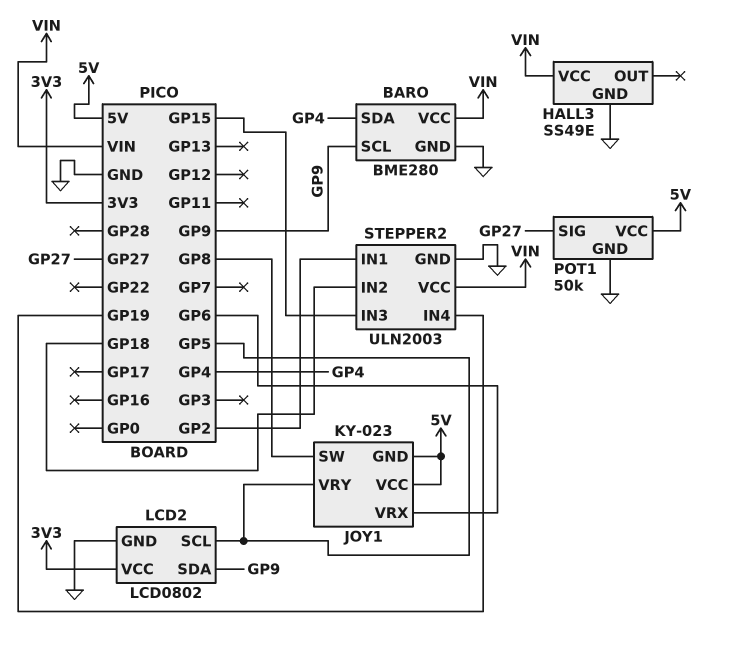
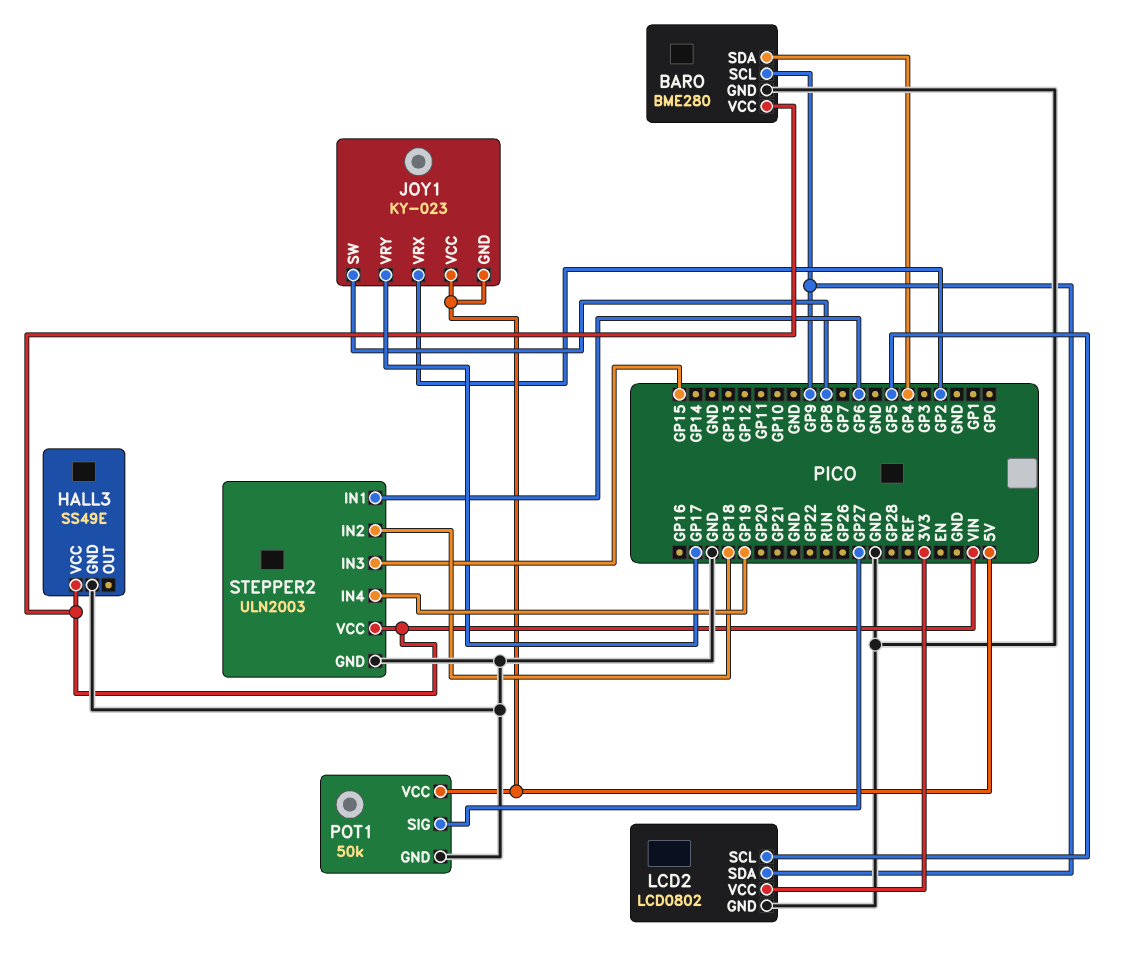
JOY1 pin VRX: GP6 -> GP2
JOY1 pin VRY: GP5 -> GP17
STEPPER2 pin IN1: GP2 -> GP6

